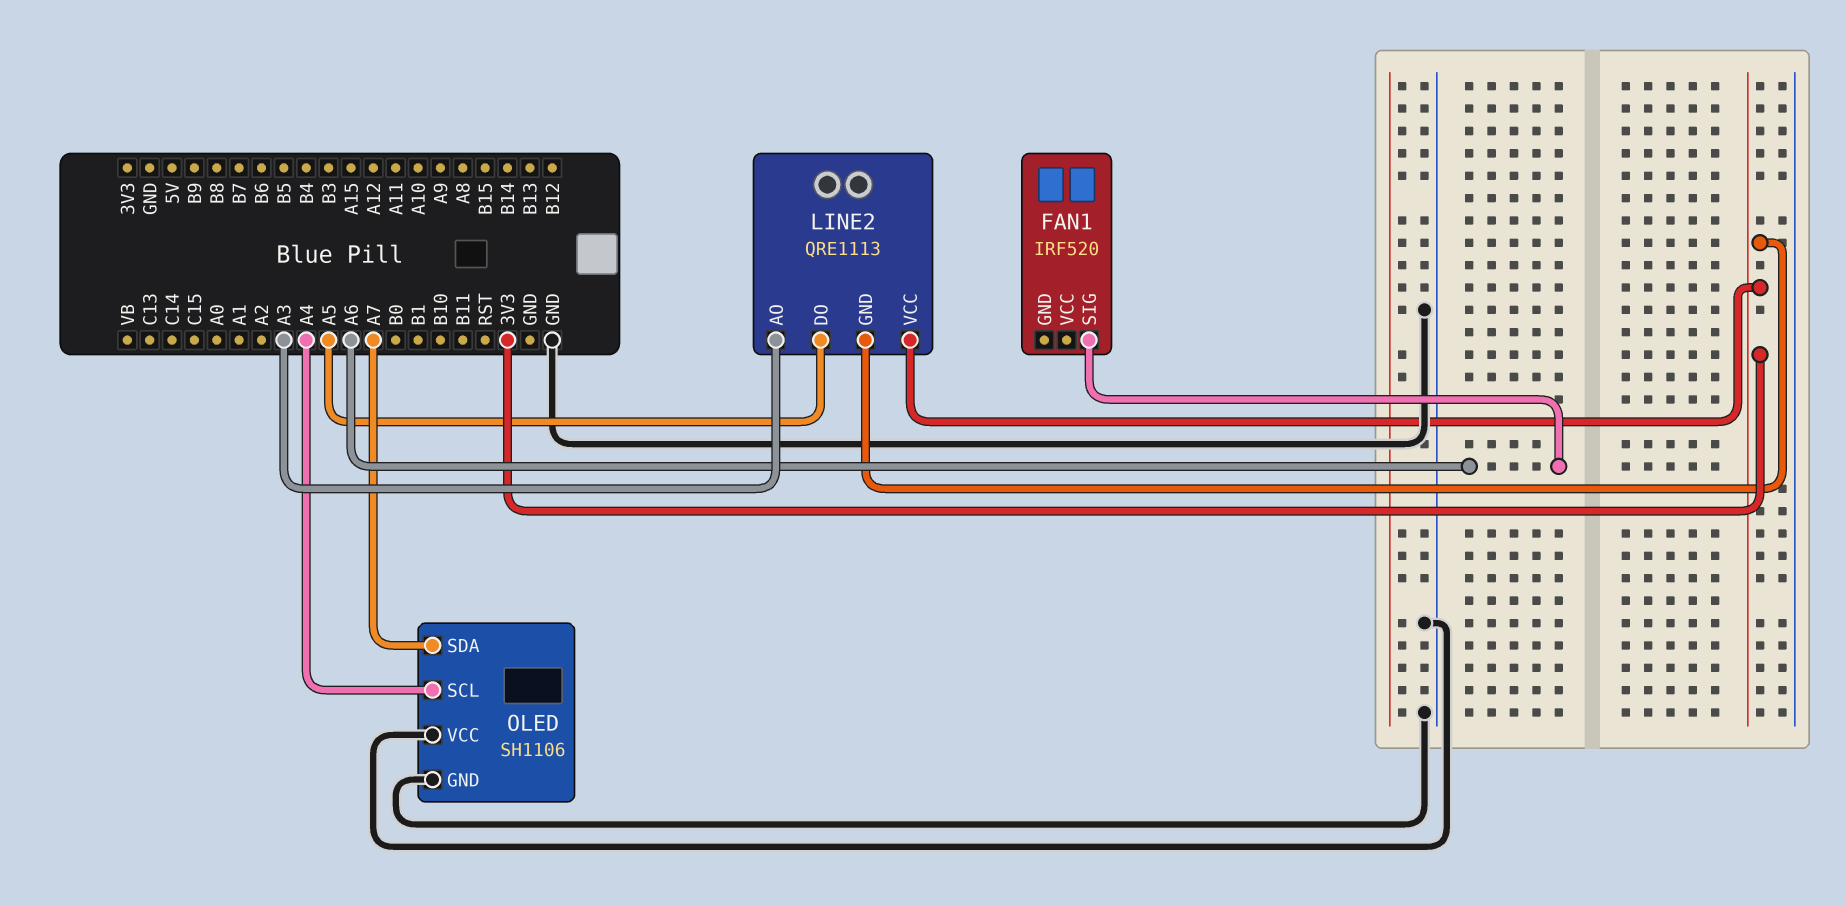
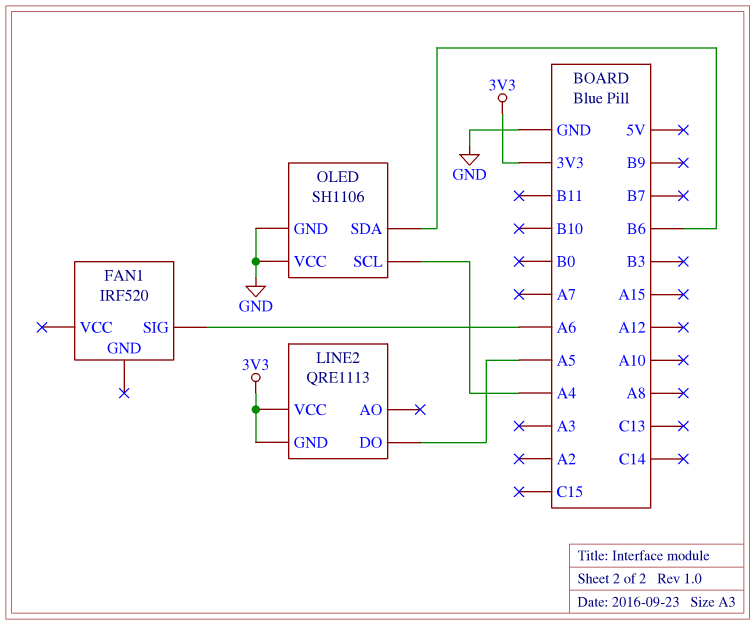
LINE2 pin AO: A3 -> none
OLED pin SDA: A7 -> B6

